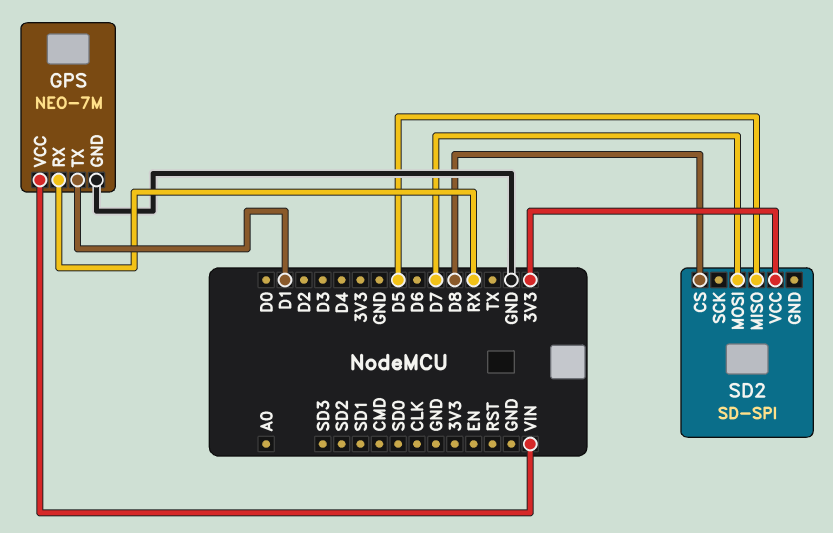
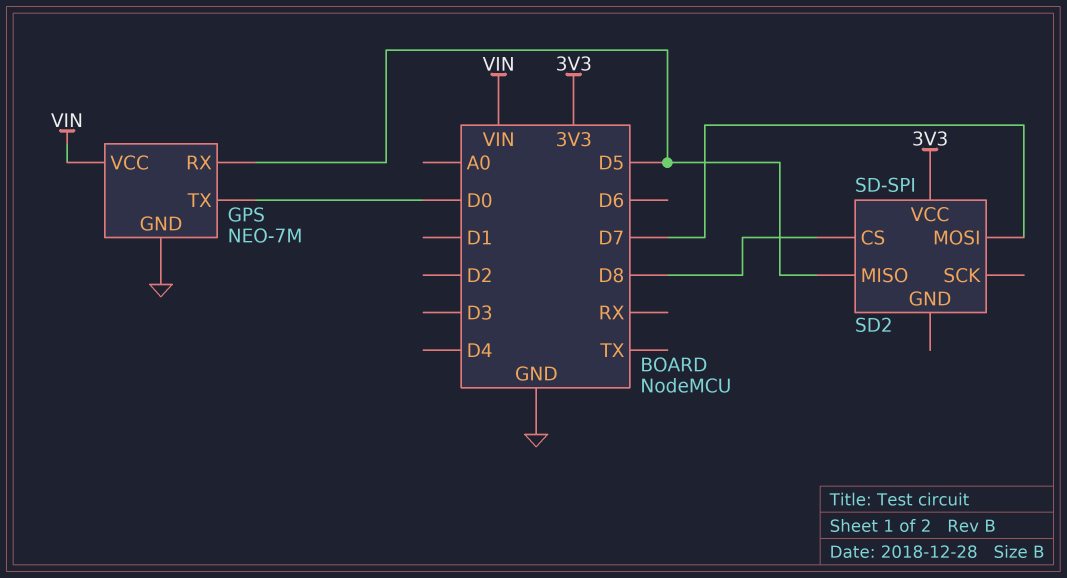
GPS pin RX: RX -> D5
GPS pin TX: D1 -> D0

